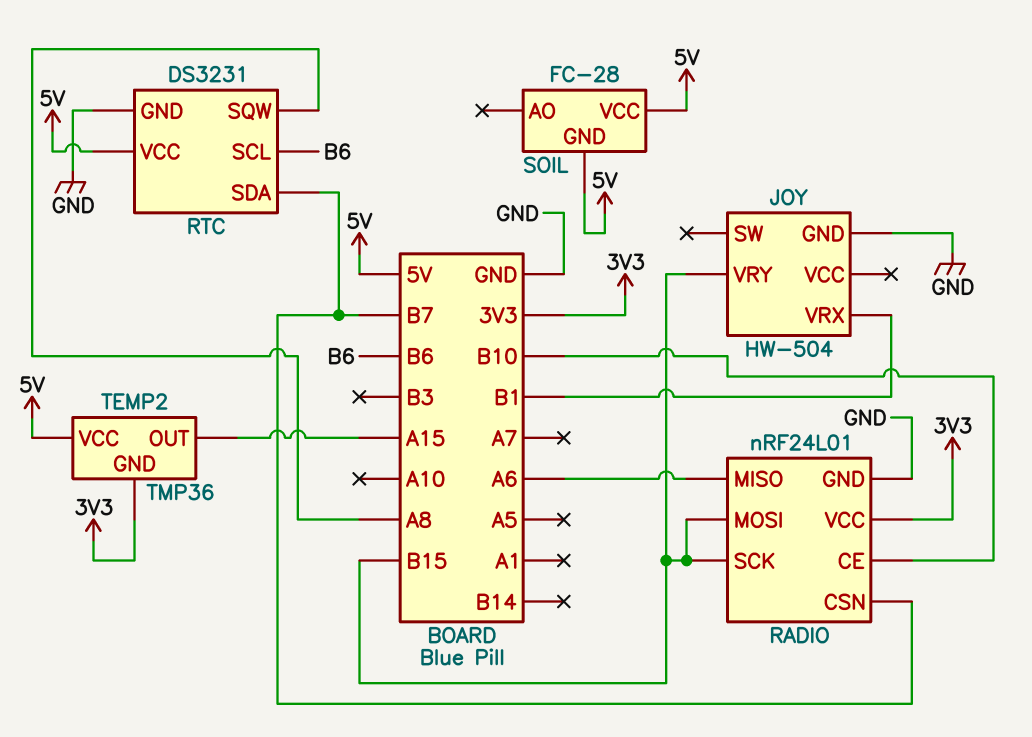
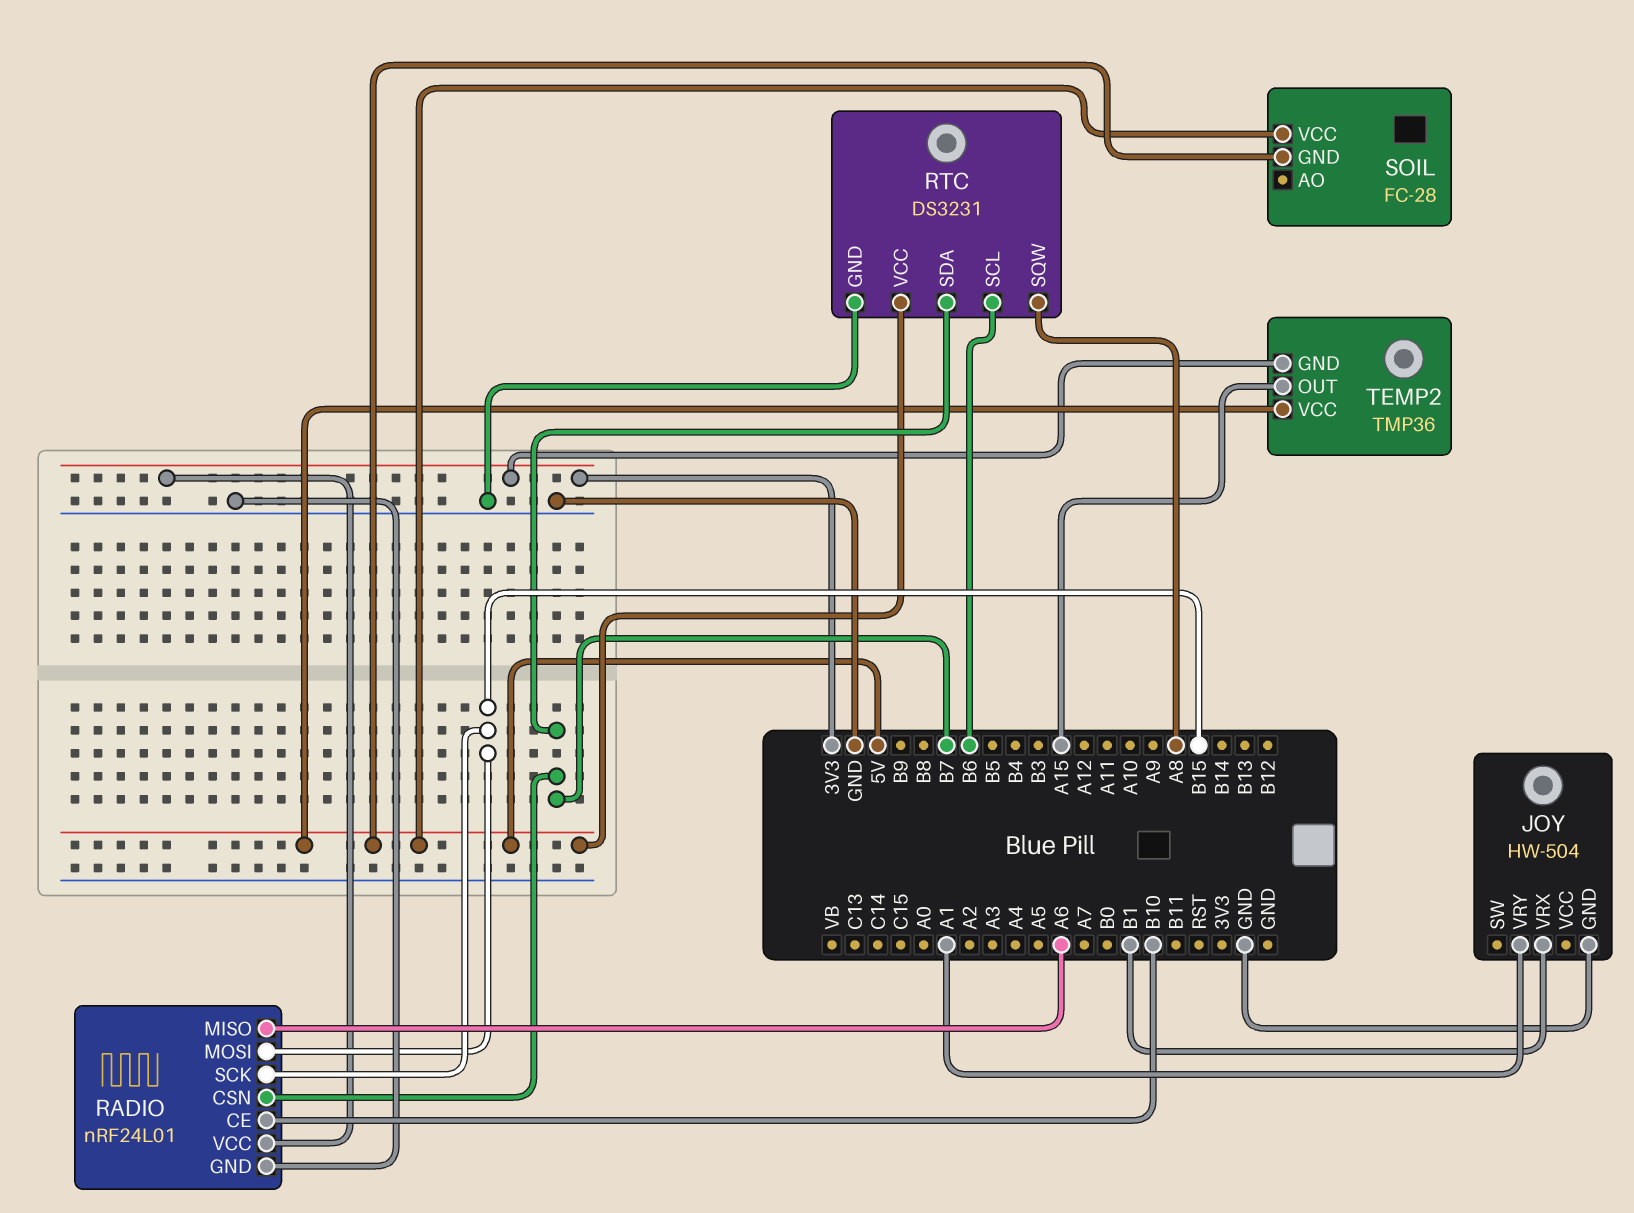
JOY pin VRY: B15 -> A1

